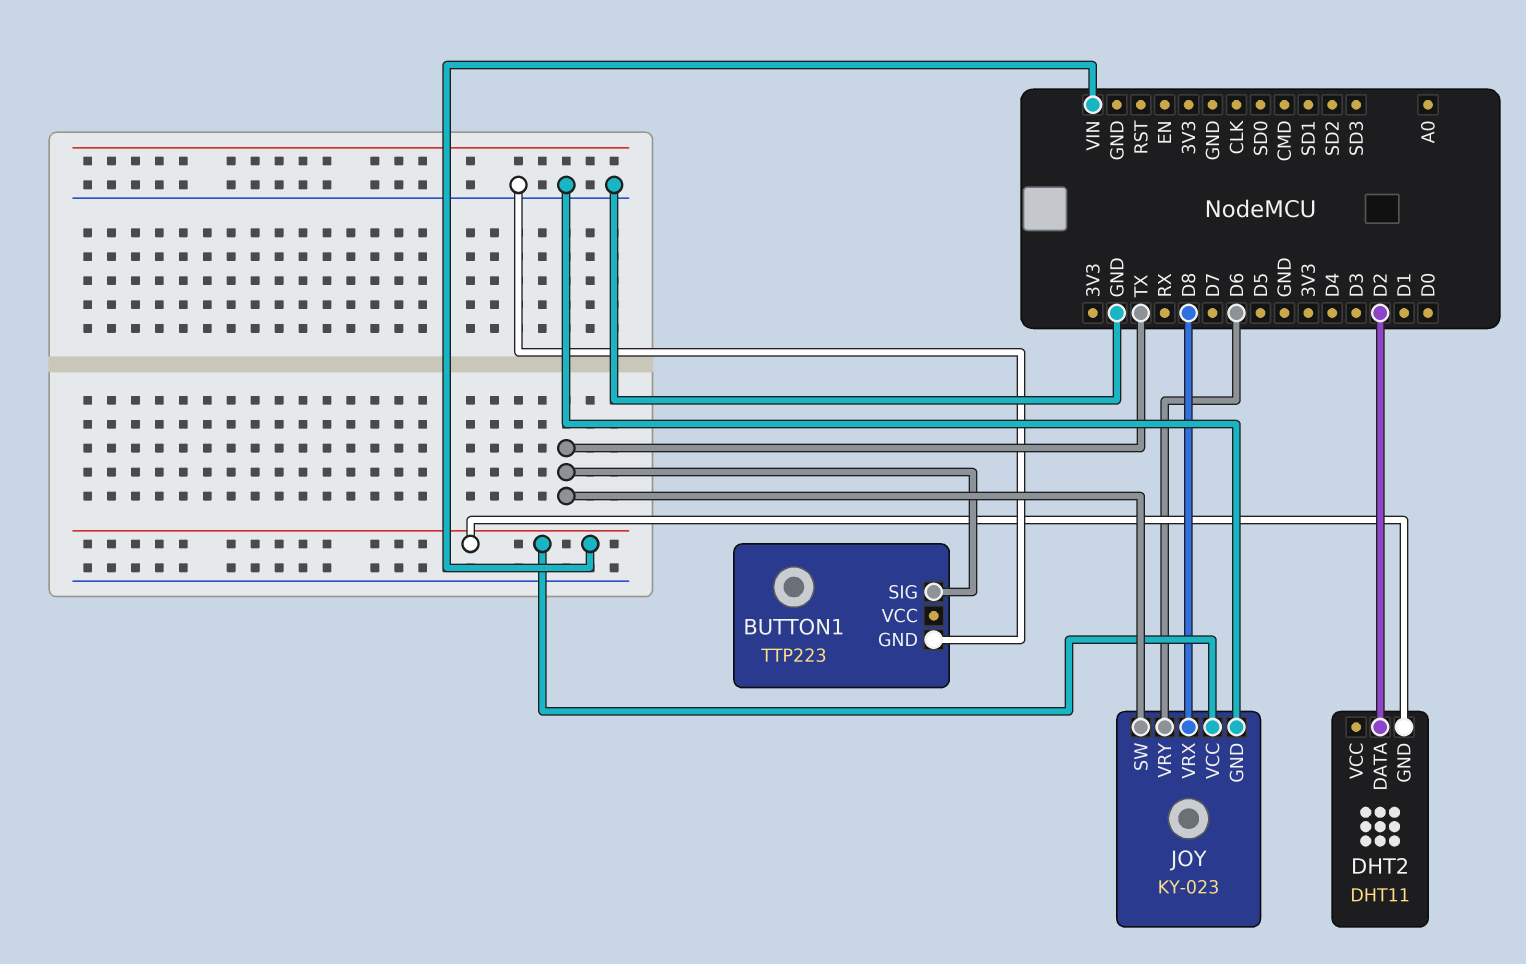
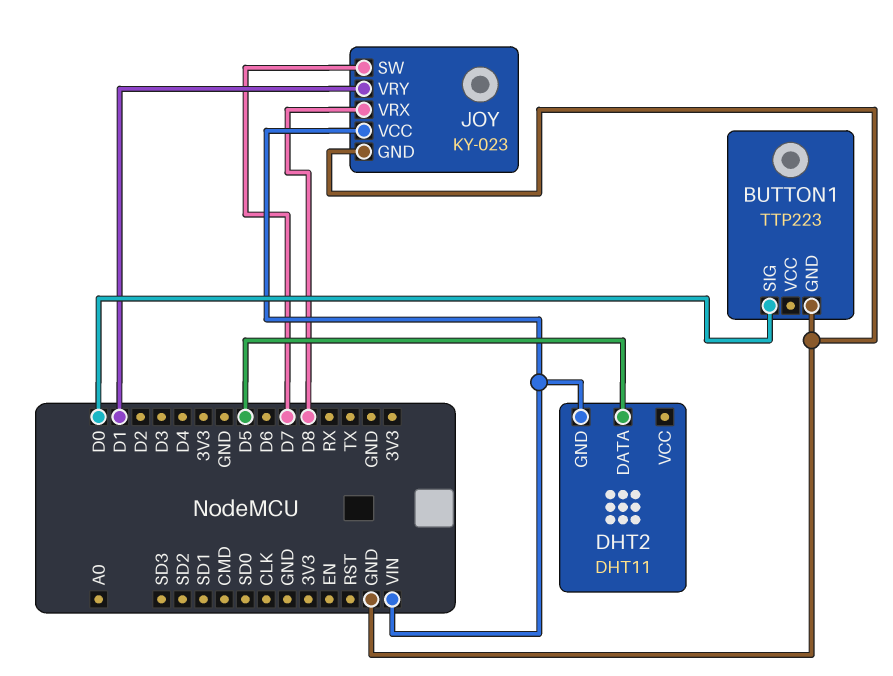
BUTTON1 pin SIG: TX -> D0
DHT2 pin DATA: D2 -> D5
JOY pin SW: TX -> D7
JOY pin VRY: D6 -> D1

